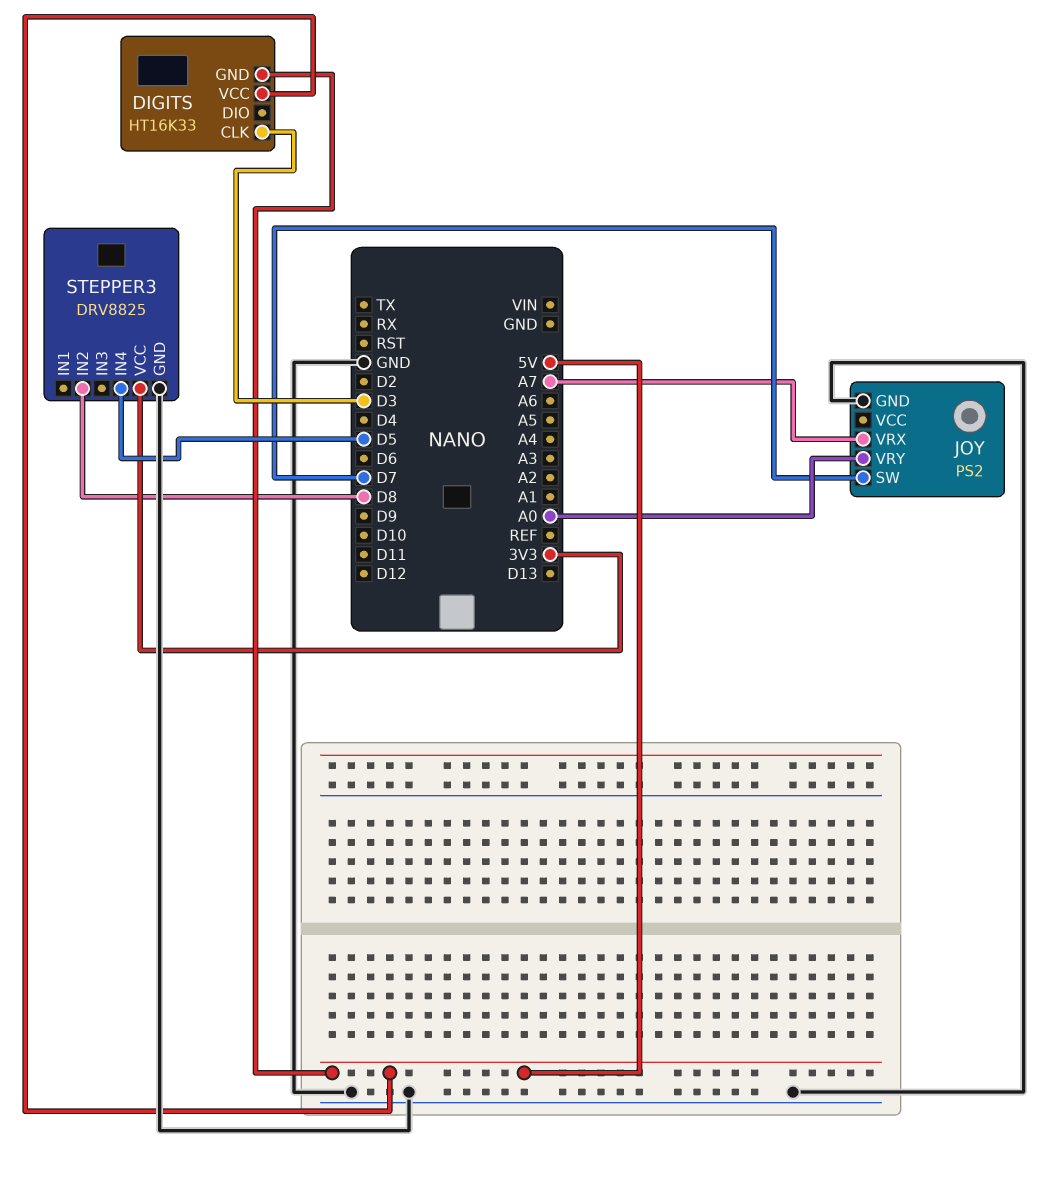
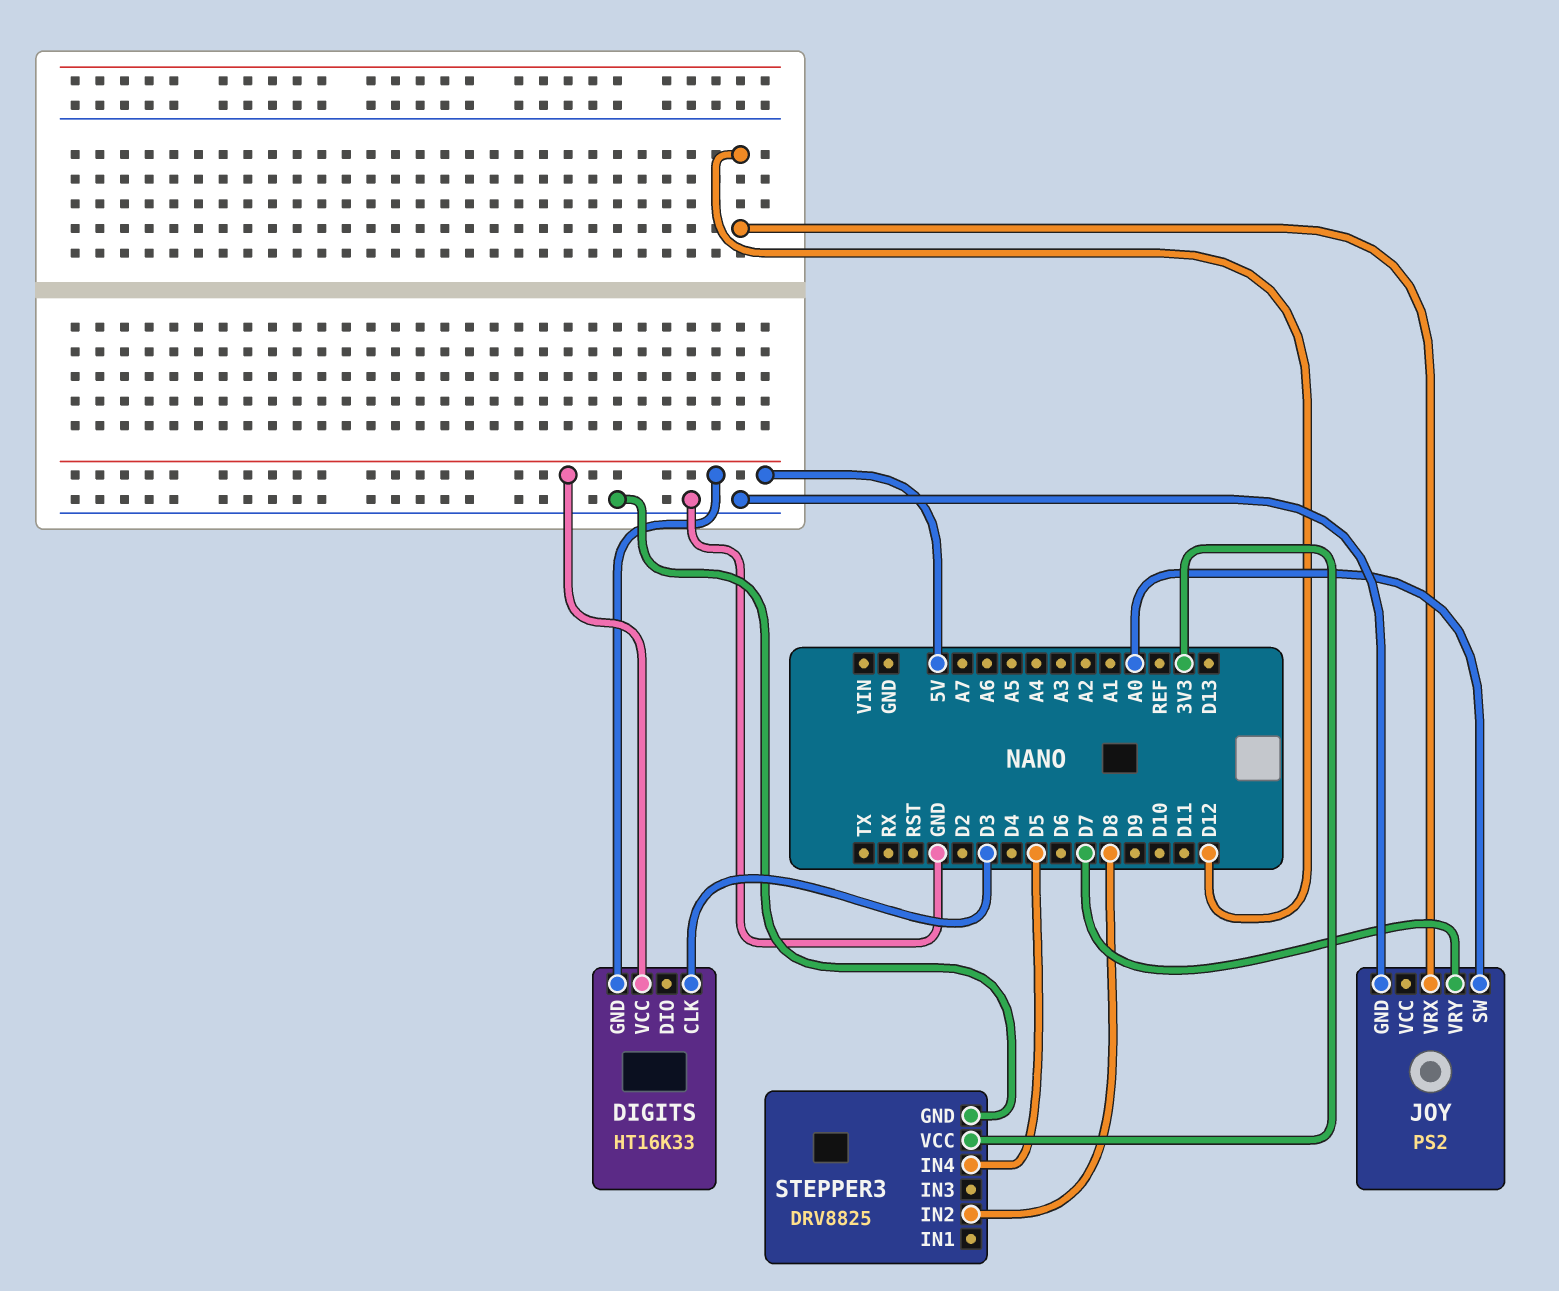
JOY pin SW: D7 -> A0
JOY pin VRX: A7 -> D12
JOY pin VRY: A0 -> D7

